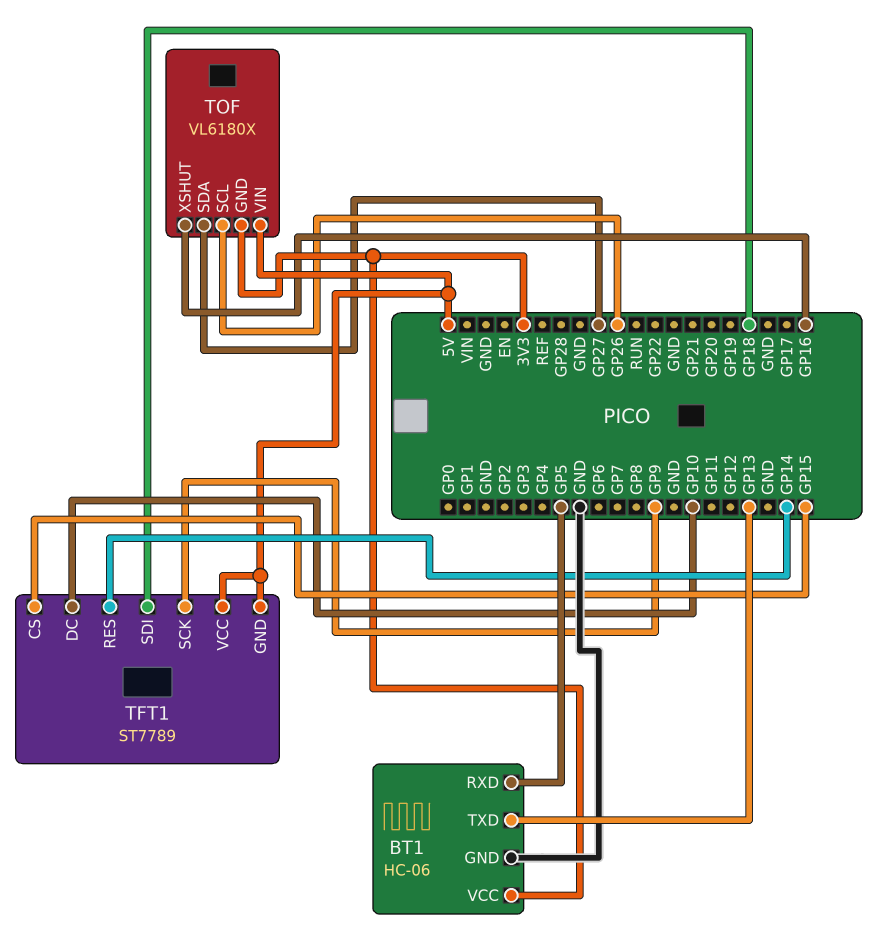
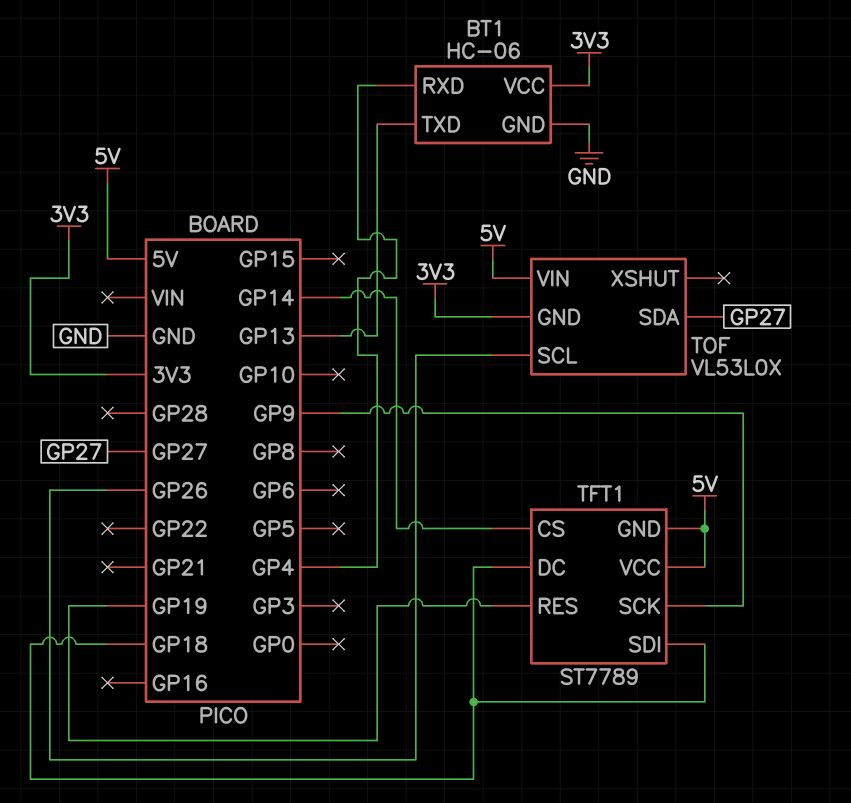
BT1 pin RXD: GP5 -> GP4
TFT1 pin CS: GP15 -> GP14
TFT1 pin DC: GP10 -> GP18
TFT1 pin RES: GP14 -> GP19
TOF: VL6180X -> VL53L0X
TOF pin XSHUT: GP16 -> none

